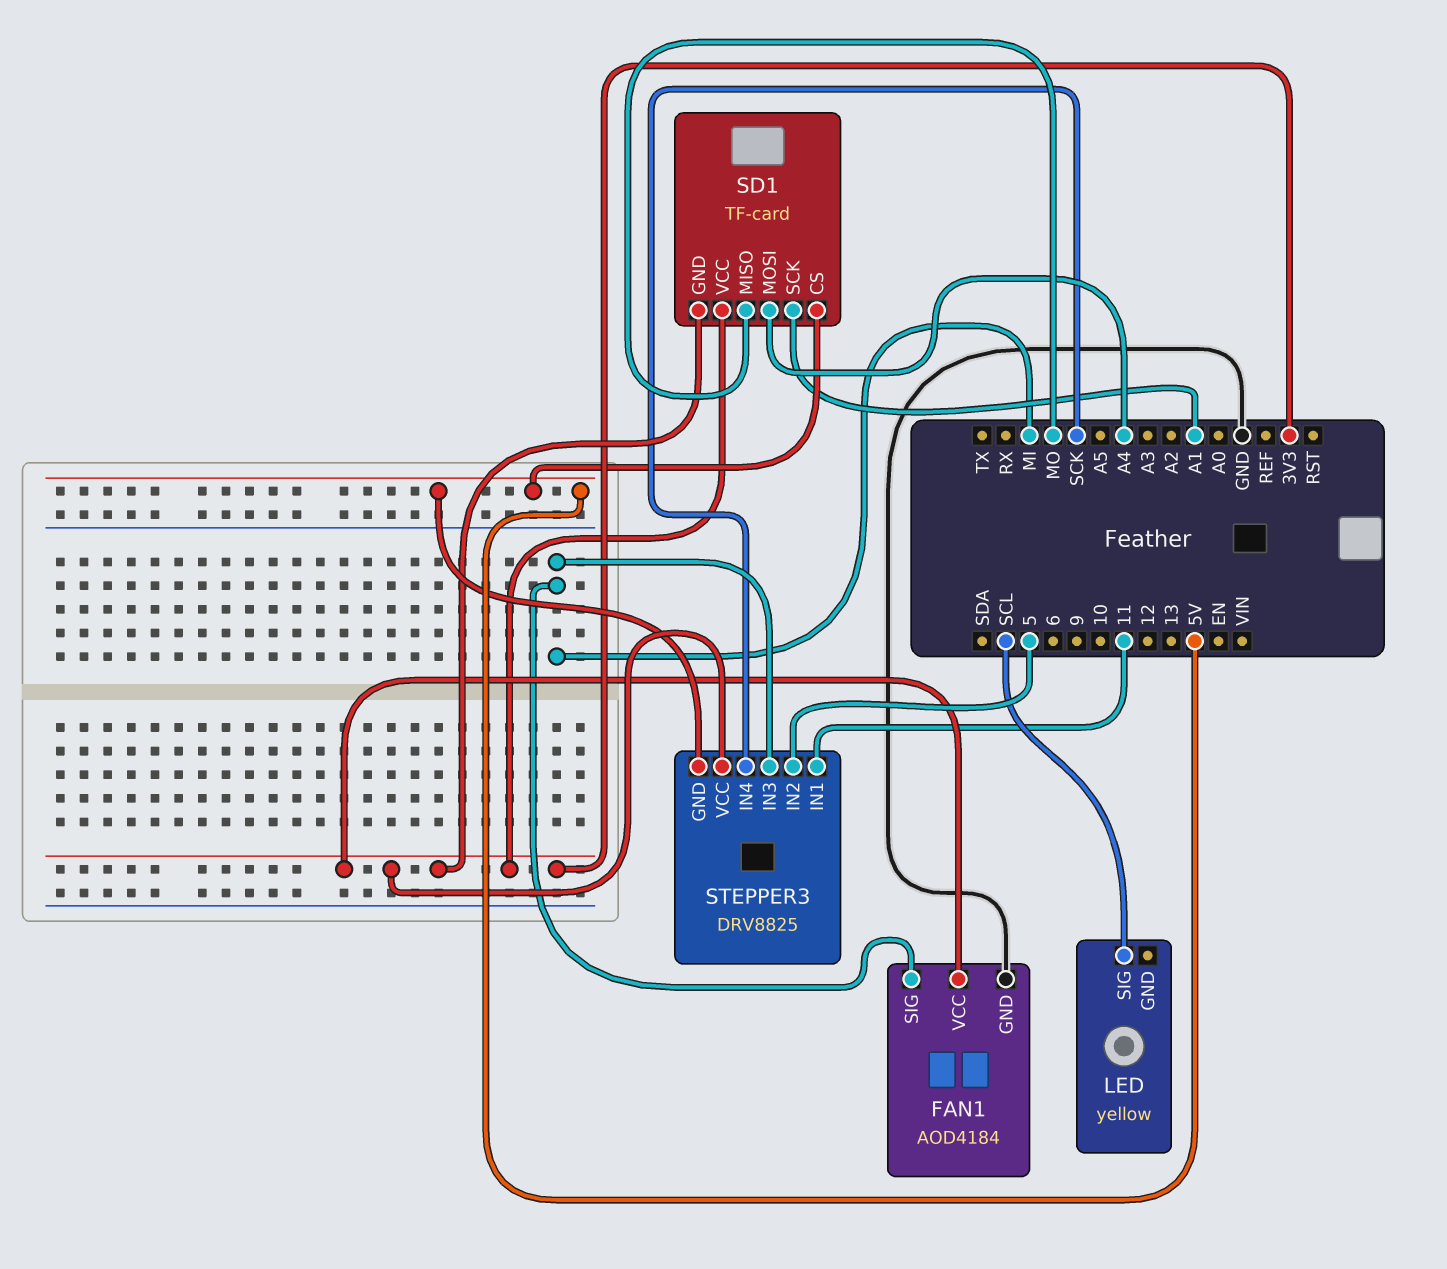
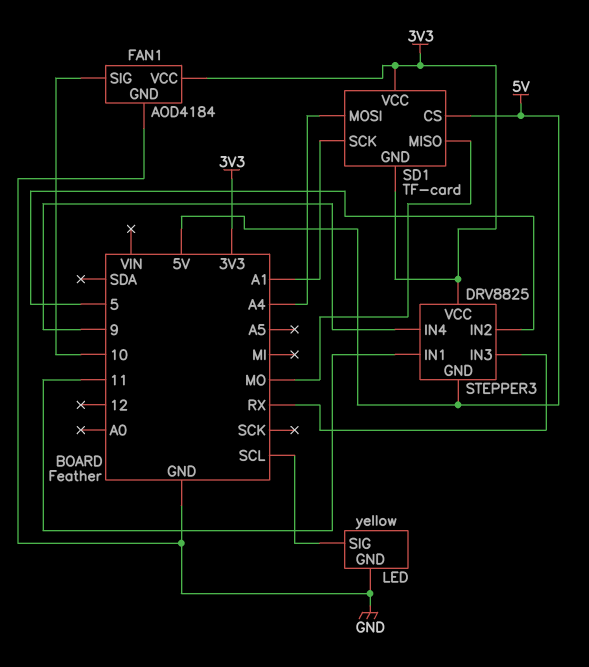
FAN1 pin SIG: MI -> 10
LED pin GND: none -> GND
STEPPER3 pin IN3: MI -> RX
STEPPER3 pin IN4: SCK -> 9

